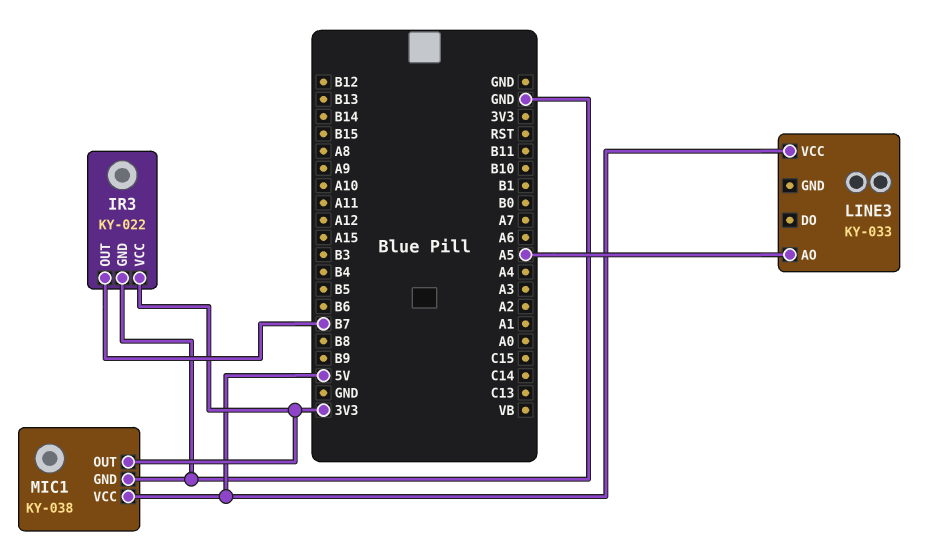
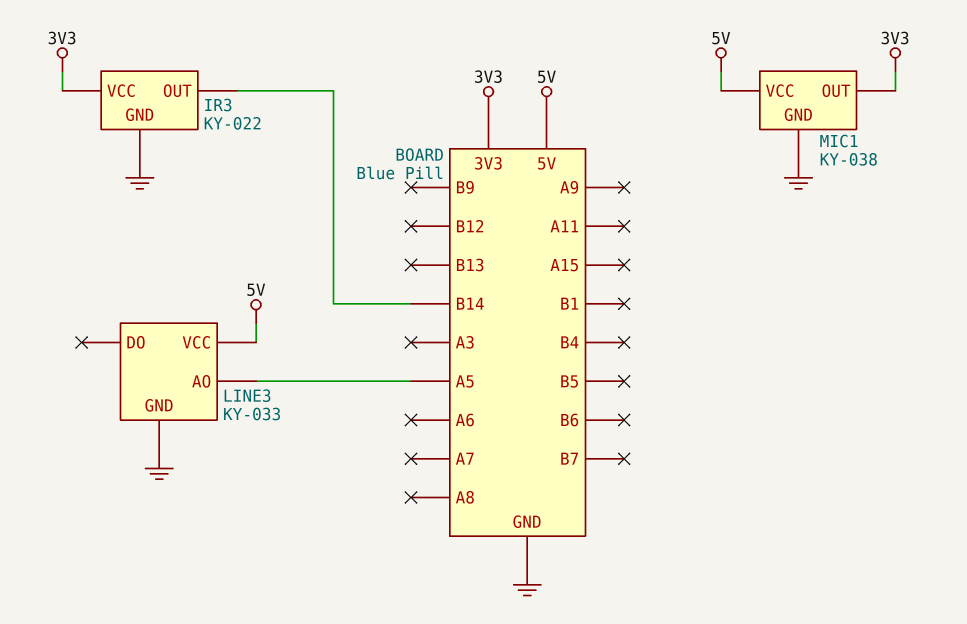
IR3 pin OUT: B7 -> B14
LINE3 pin GND: none -> GND

